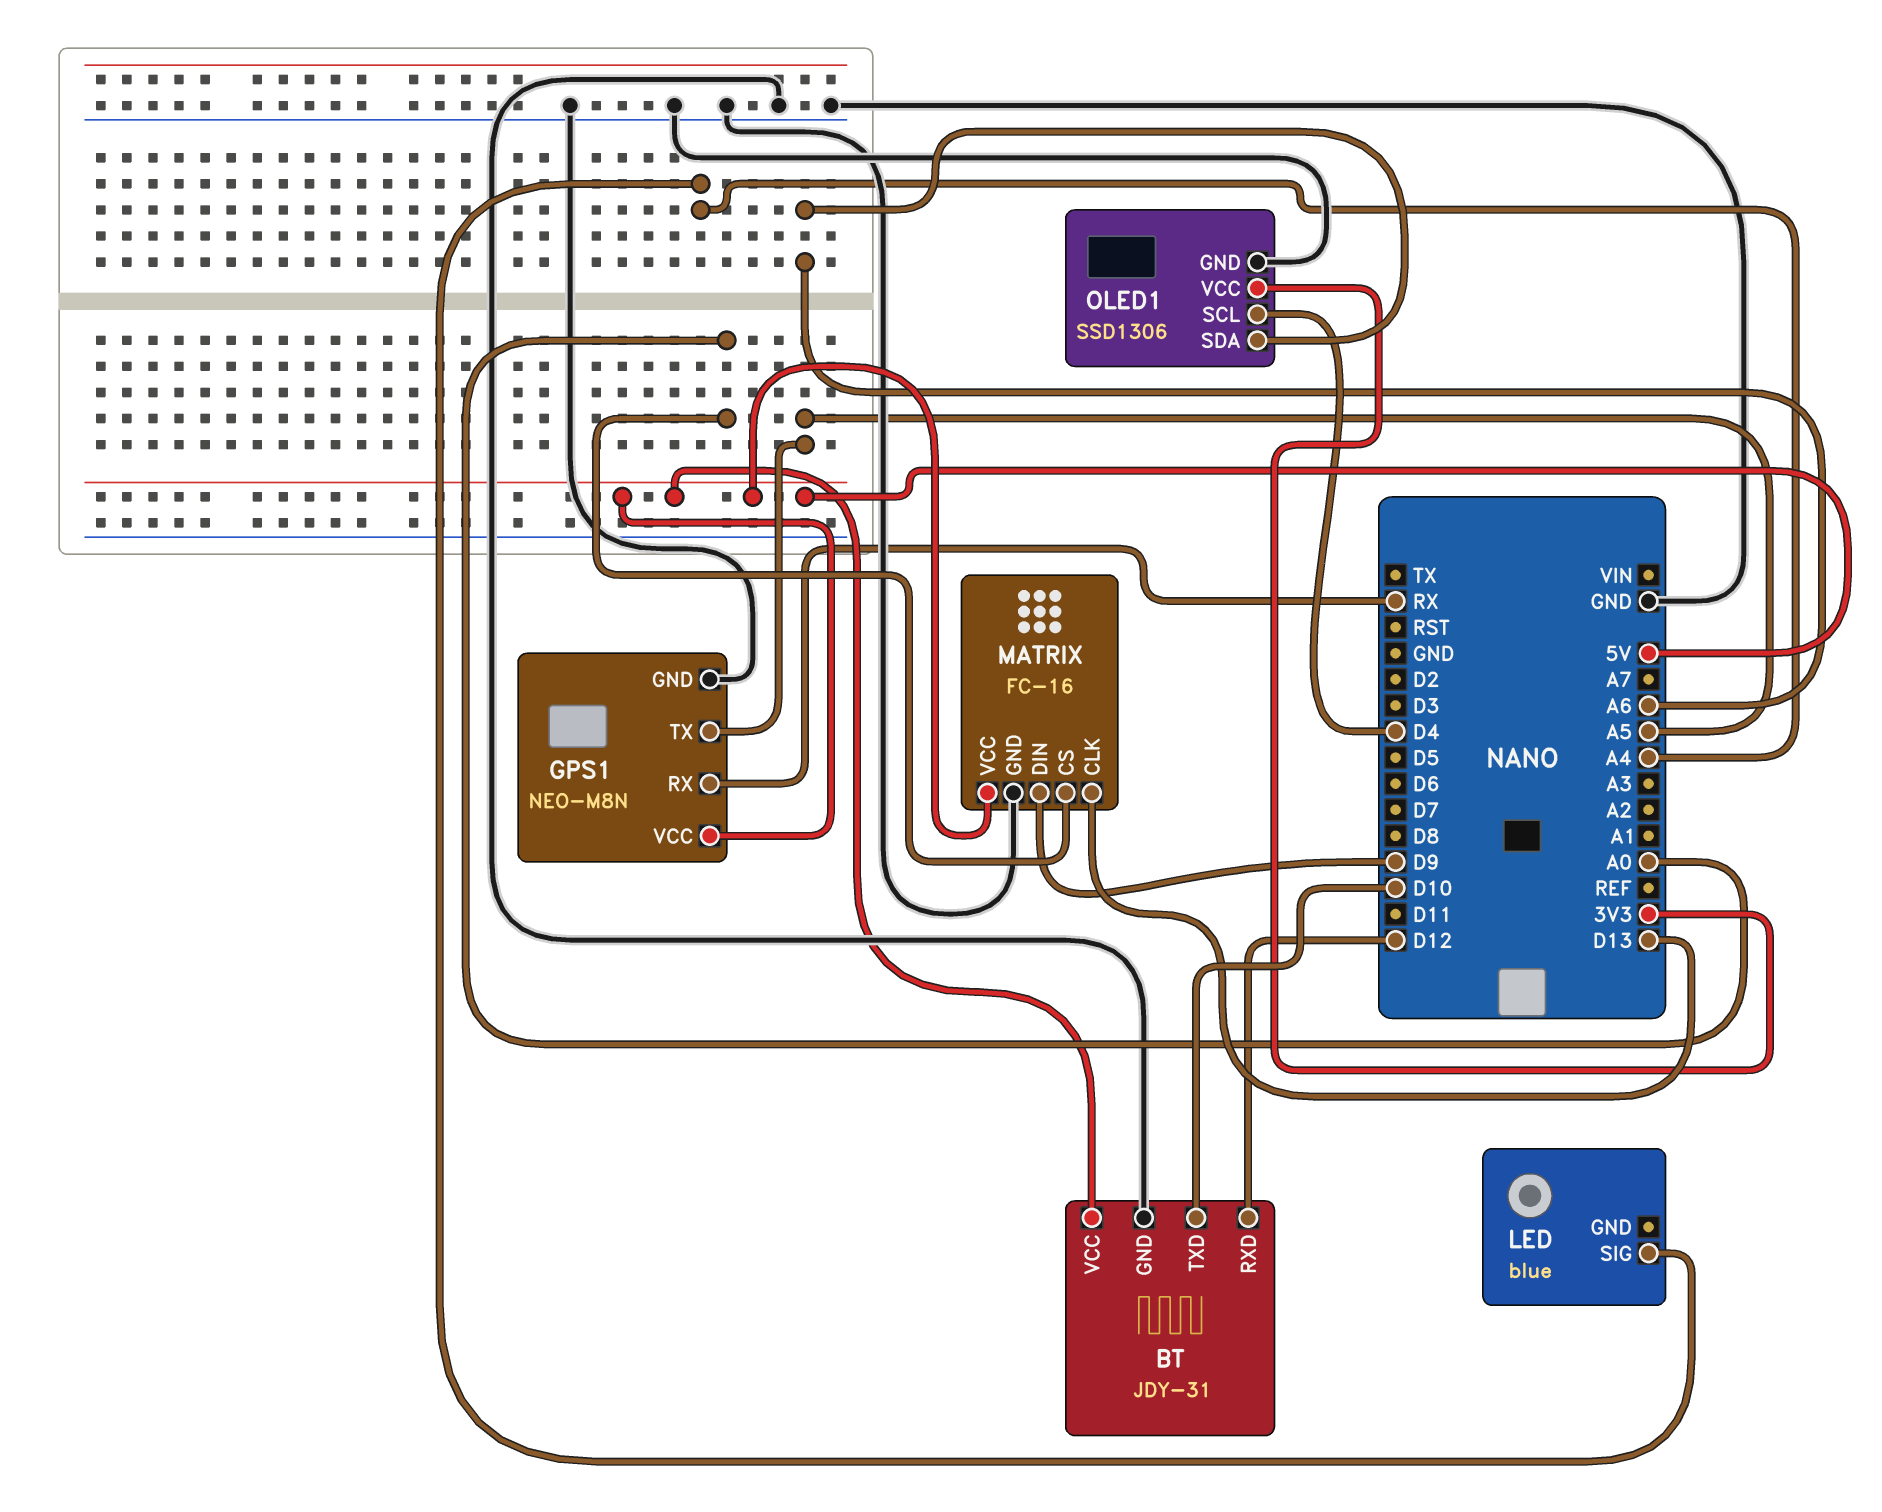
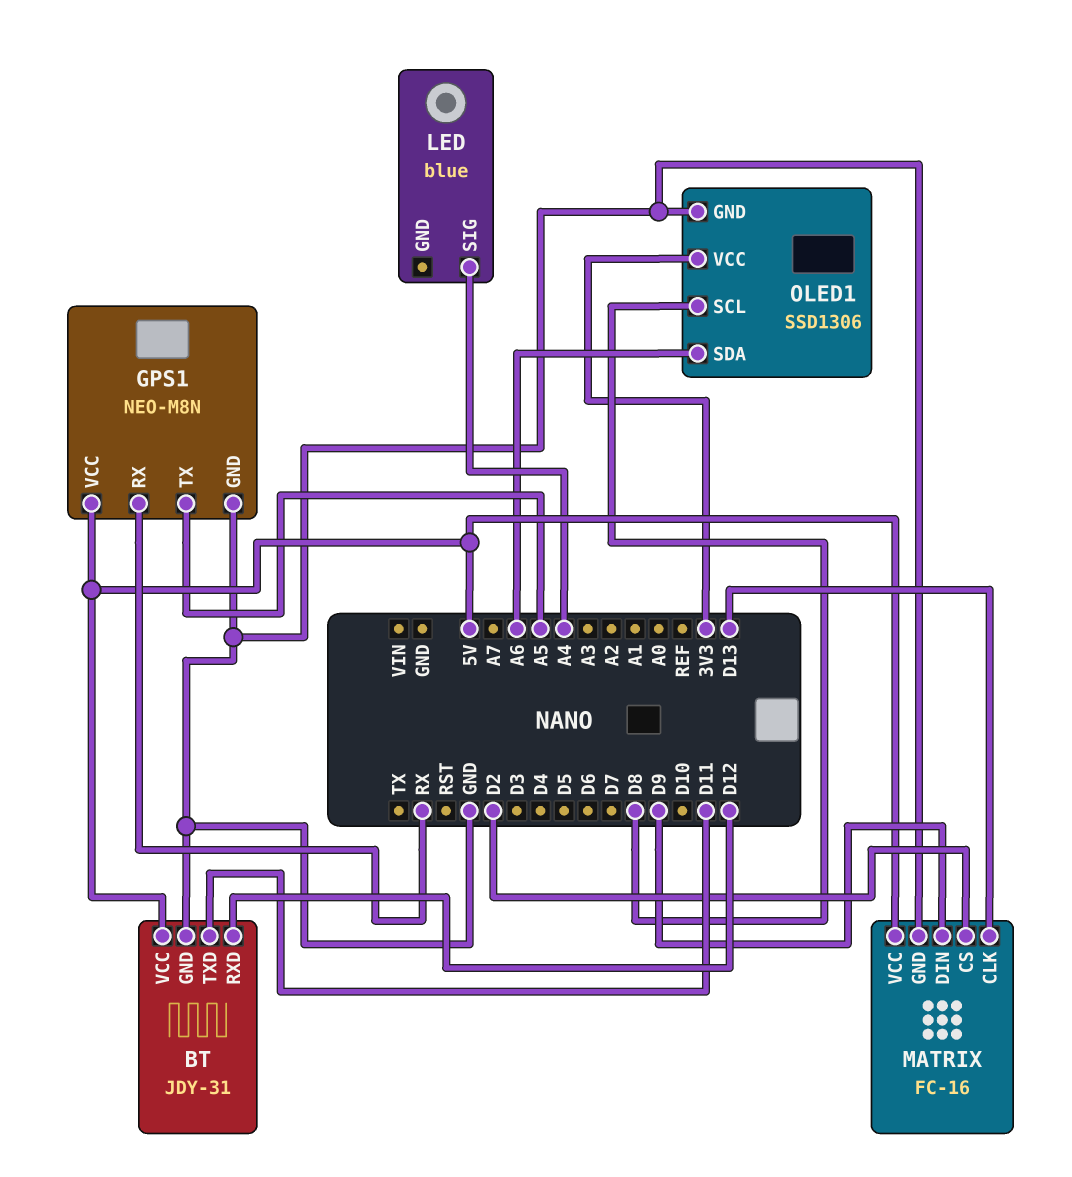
BT pin TXD: D10 -> D11
MATRIX pin CS: A0 -> D2
OLED1 pin SCL: D4 -> D8

